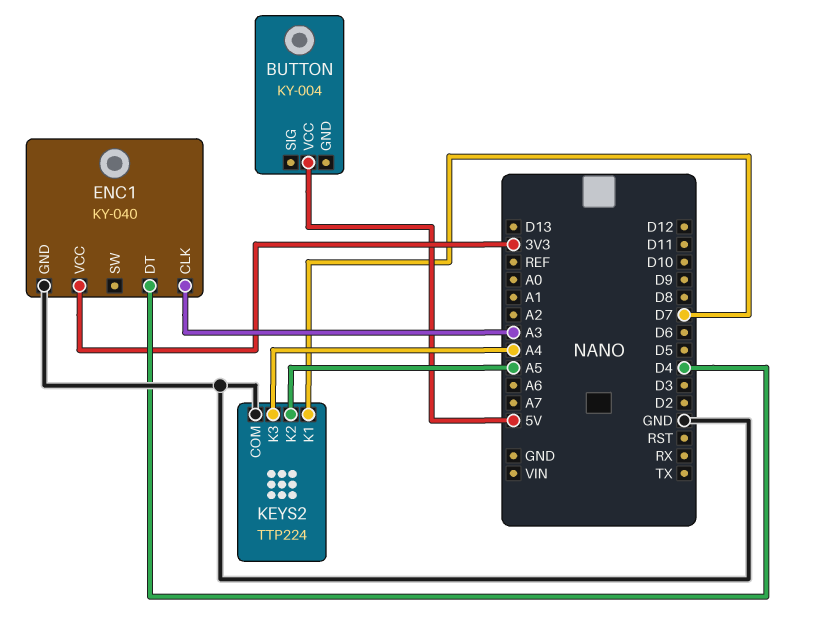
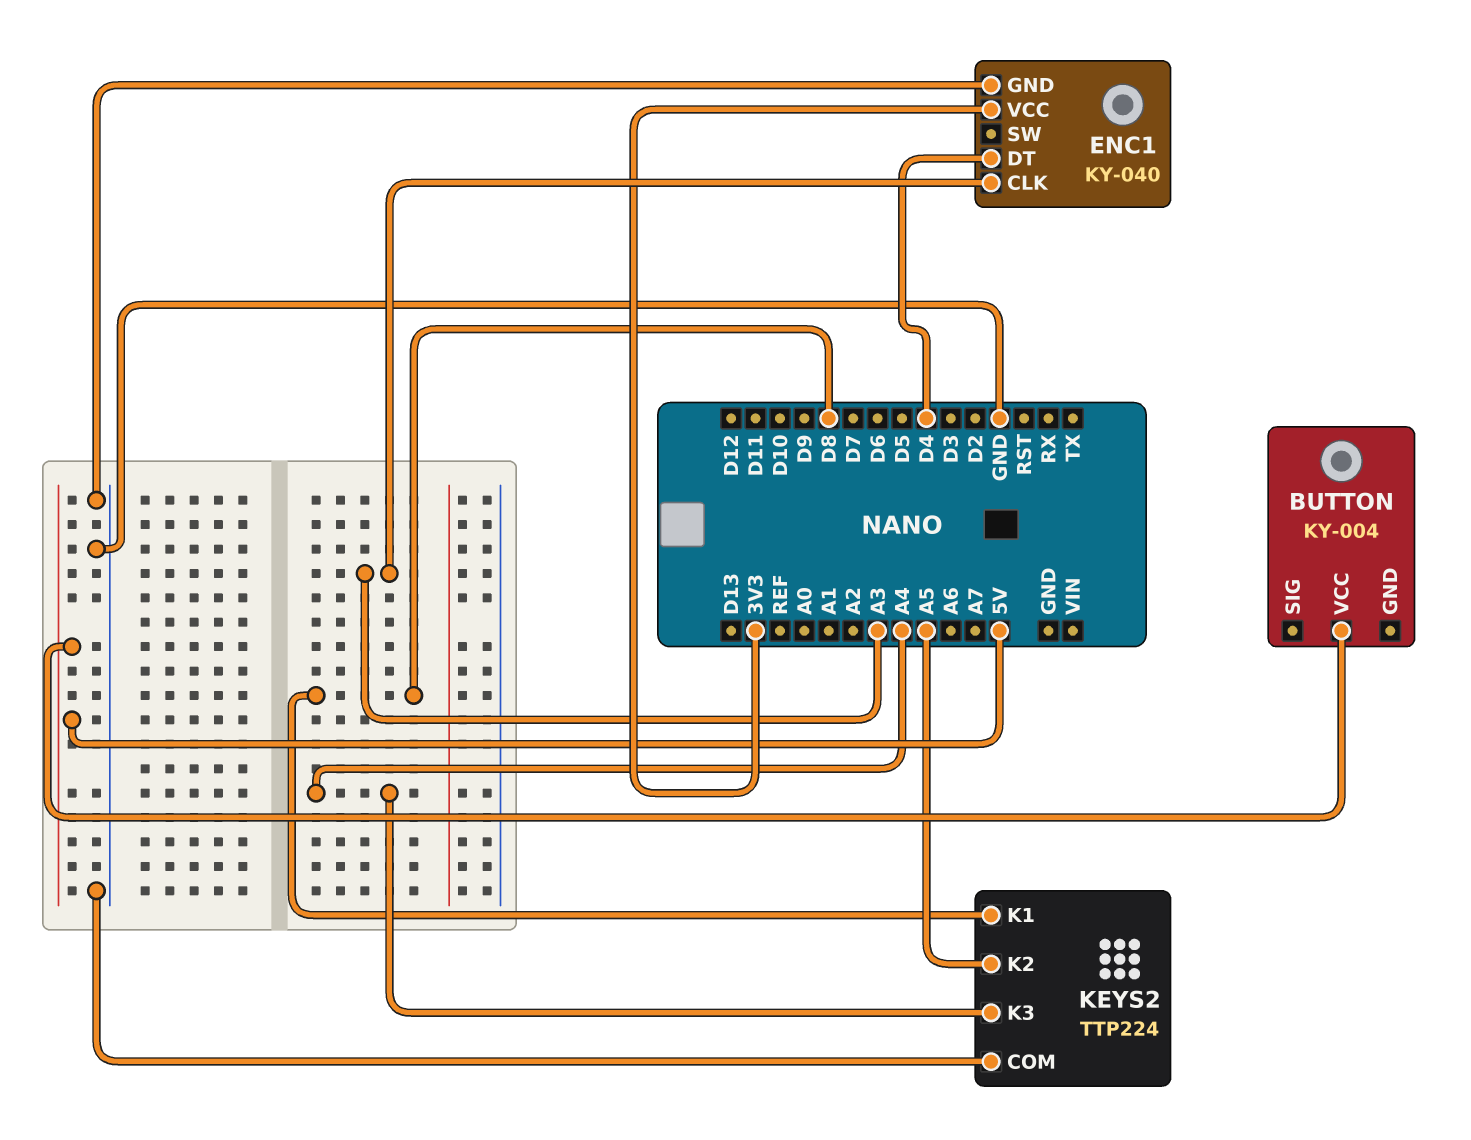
KEYS2 pin K1: D7 -> D8

